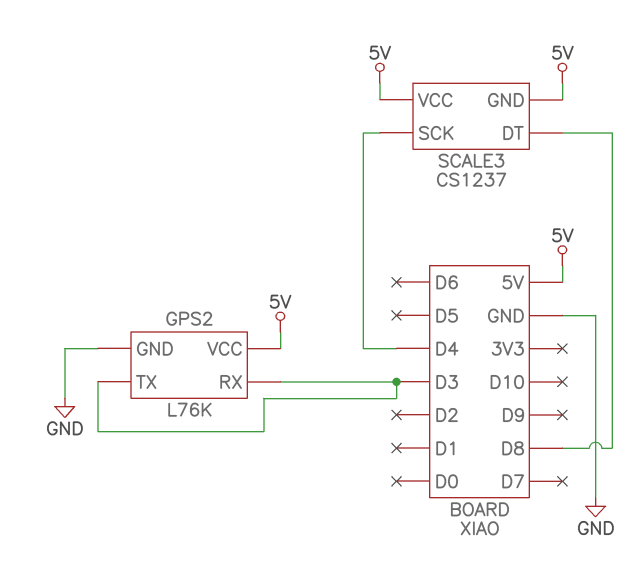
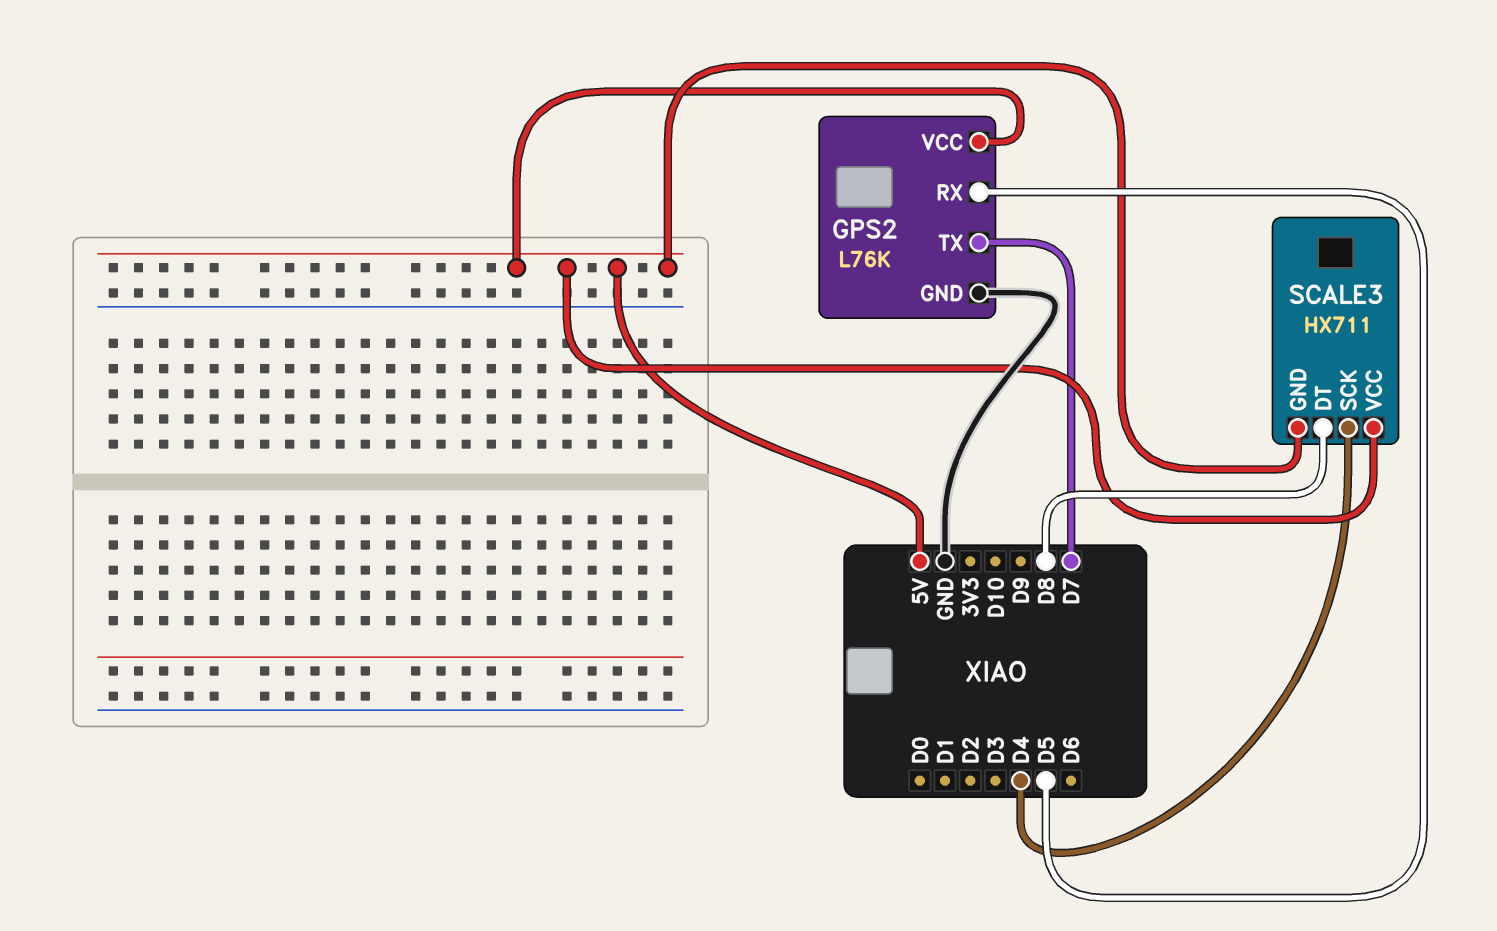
GPS2 pin RX: D3 -> D5
GPS2 pin TX: D3 -> D7
SCALE3: CS1237 -> HX711

